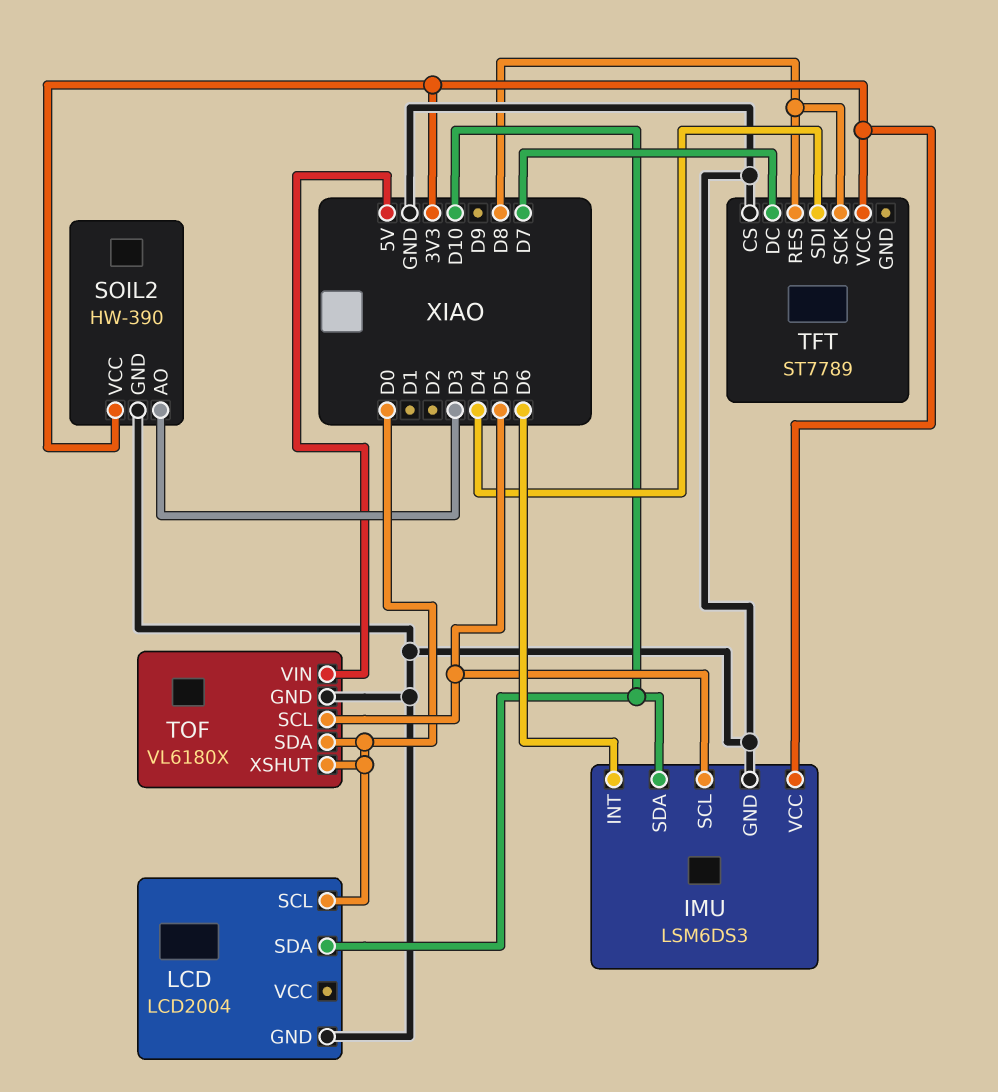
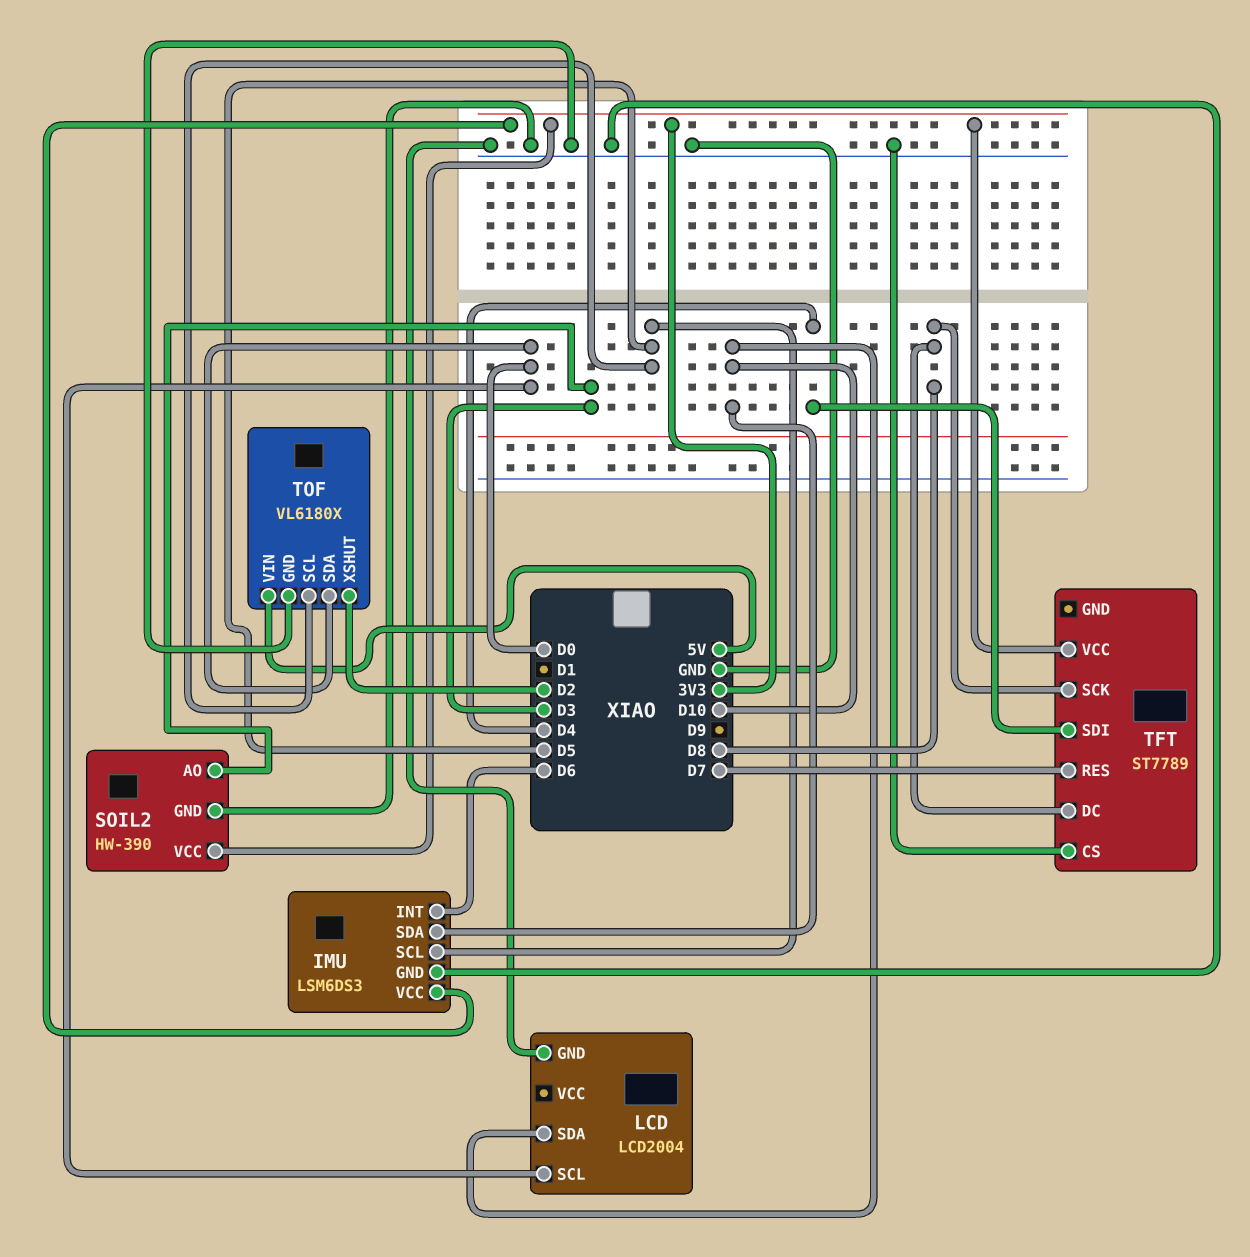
TFT pin DC: D7 -> D8
TFT pin RES: D8 -> D7
TOF pin XSHUT: D0 -> D2

